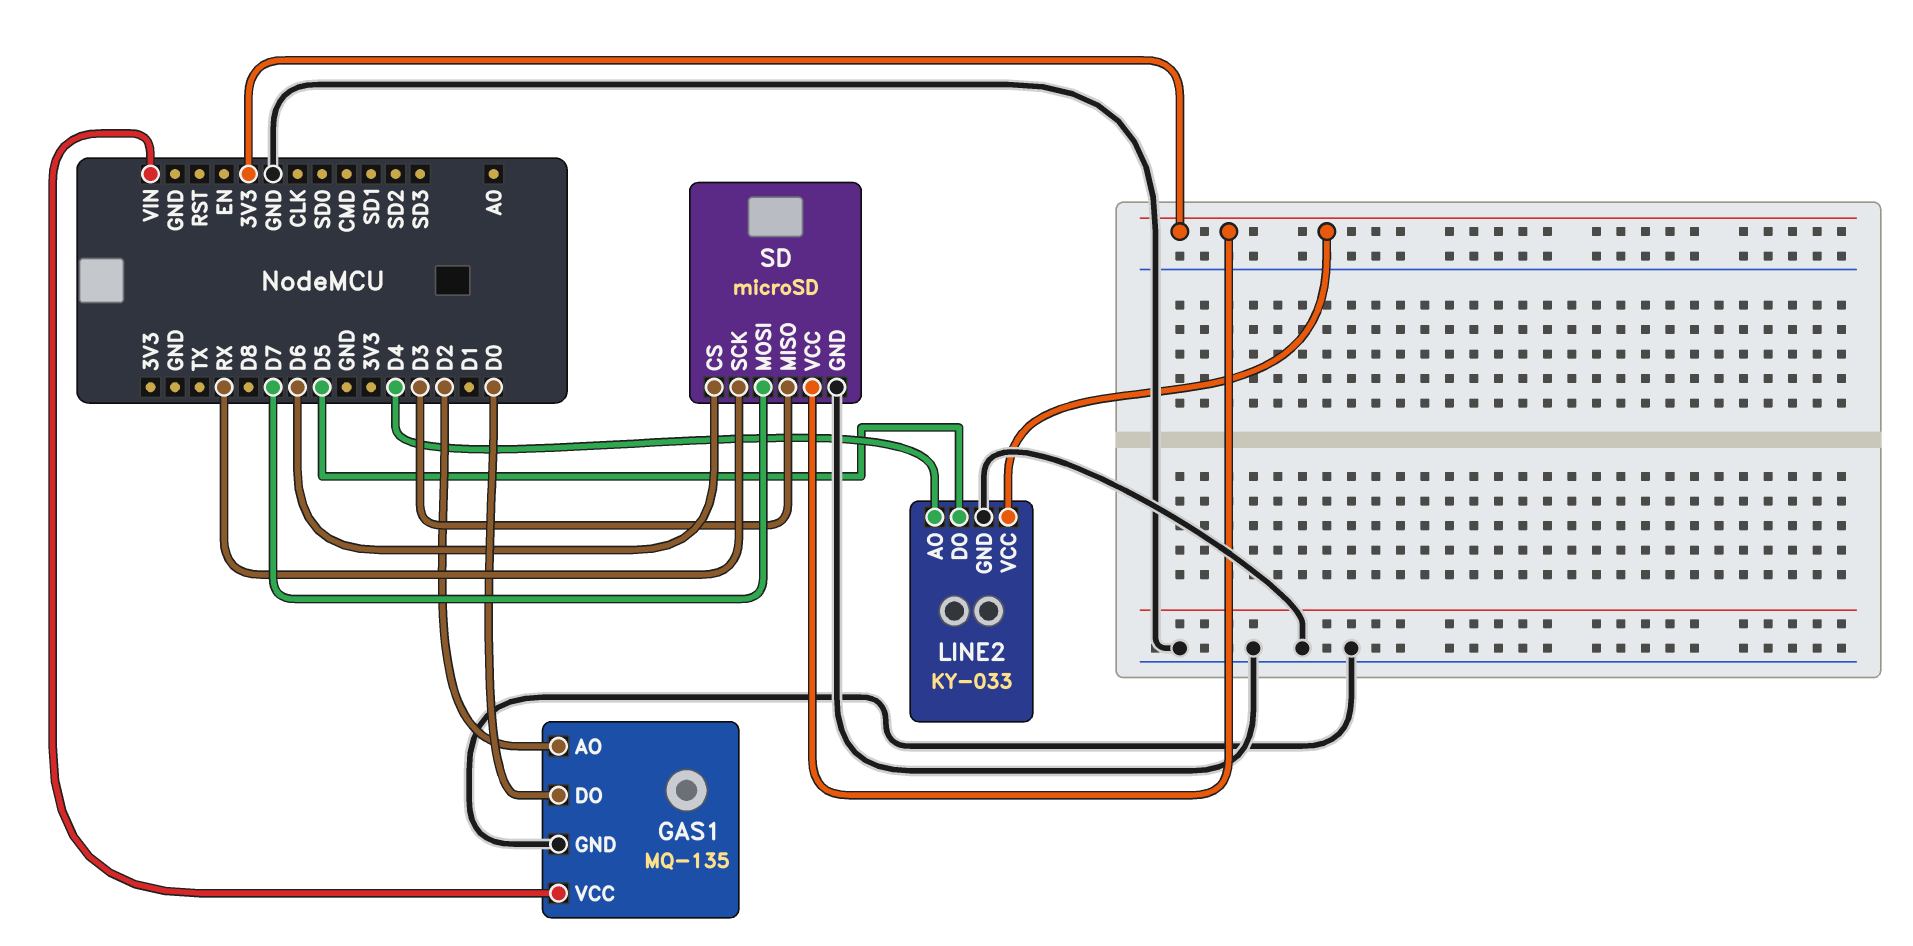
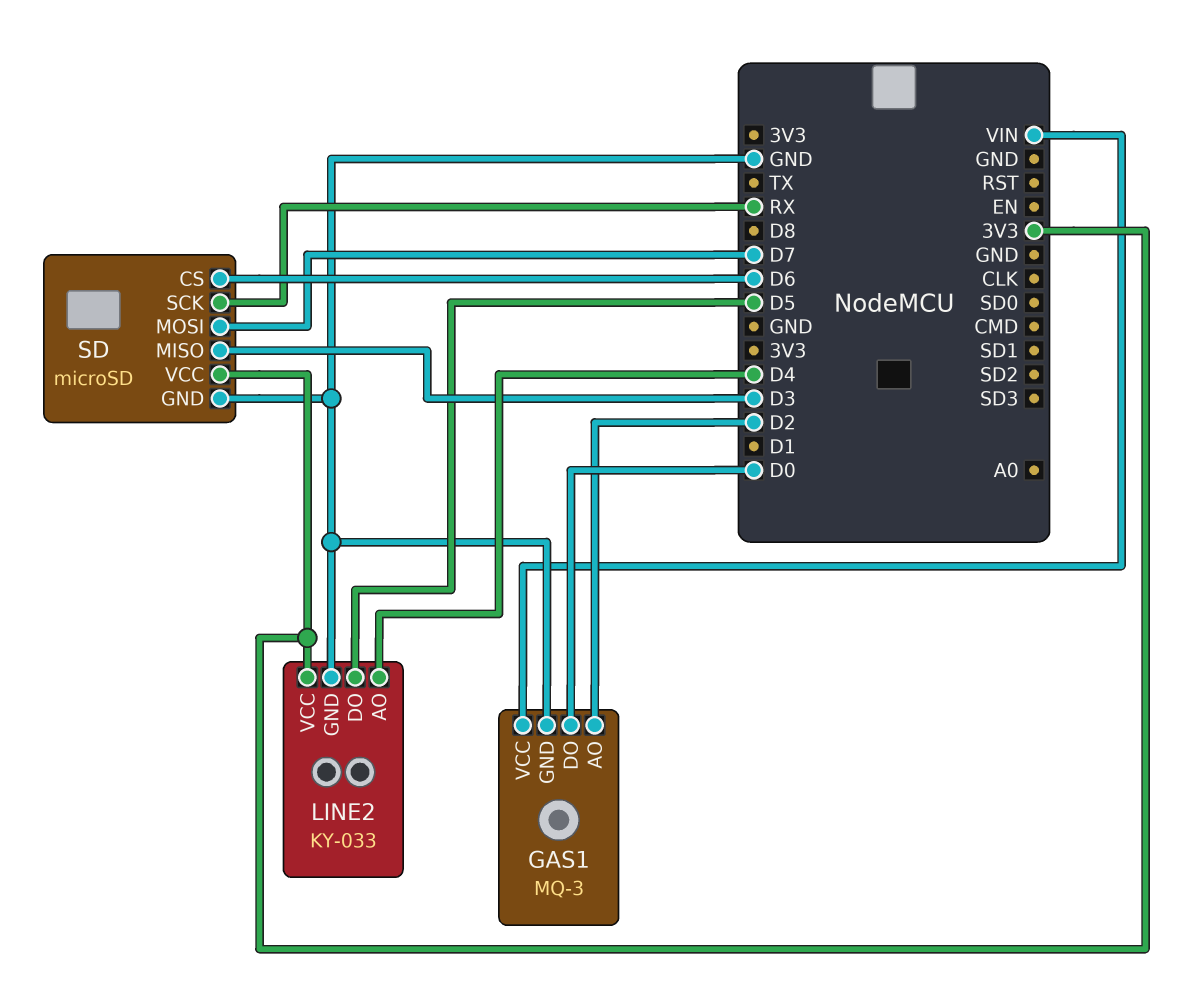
GAS1: MQ-135 -> MQ-3

